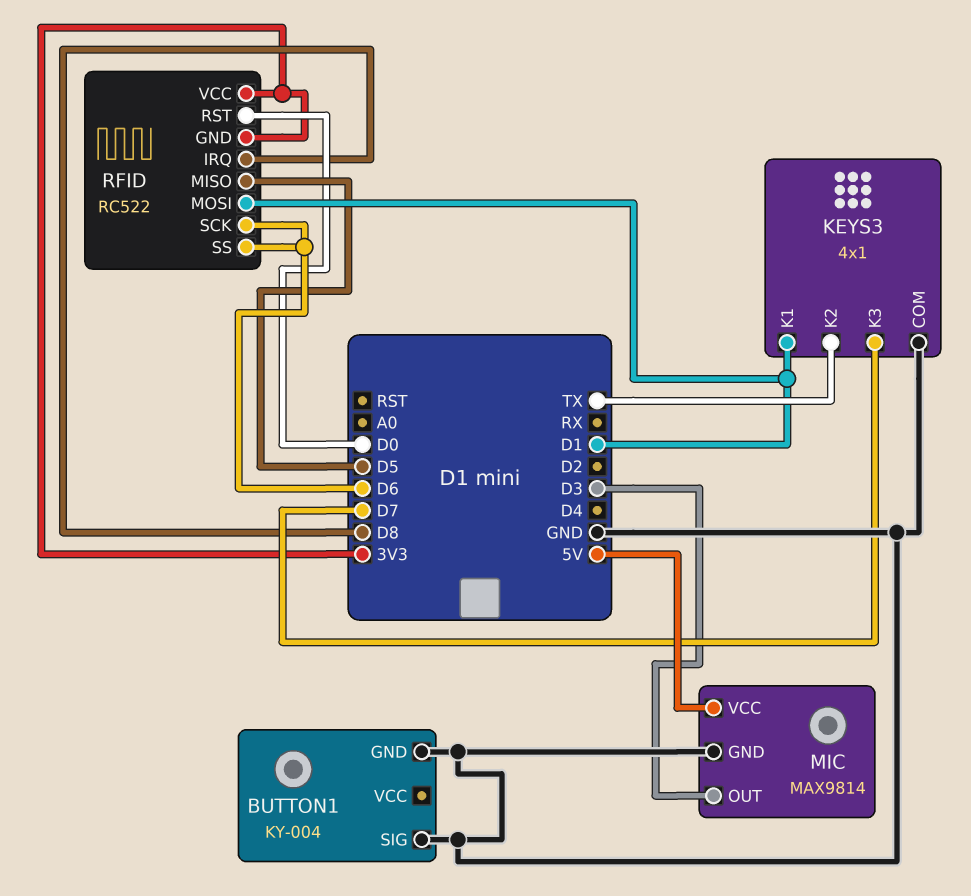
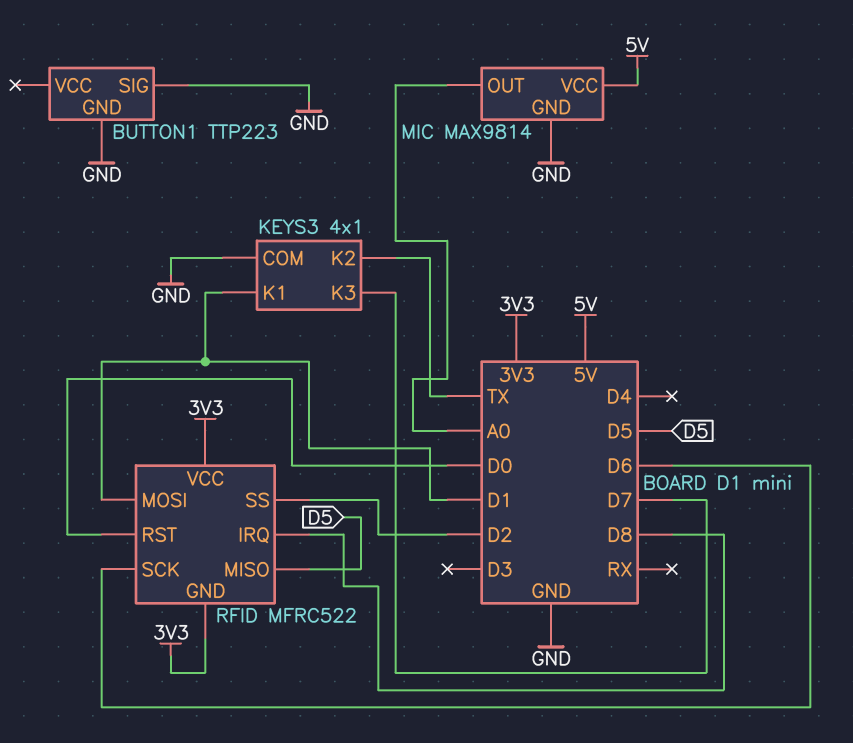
BUTTON1: KY-004 -> TTP223
MIC pin OUT: D3 -> A0
RFID: RC522 -> MFRC522
RFID pin SS: D6 -> D2

